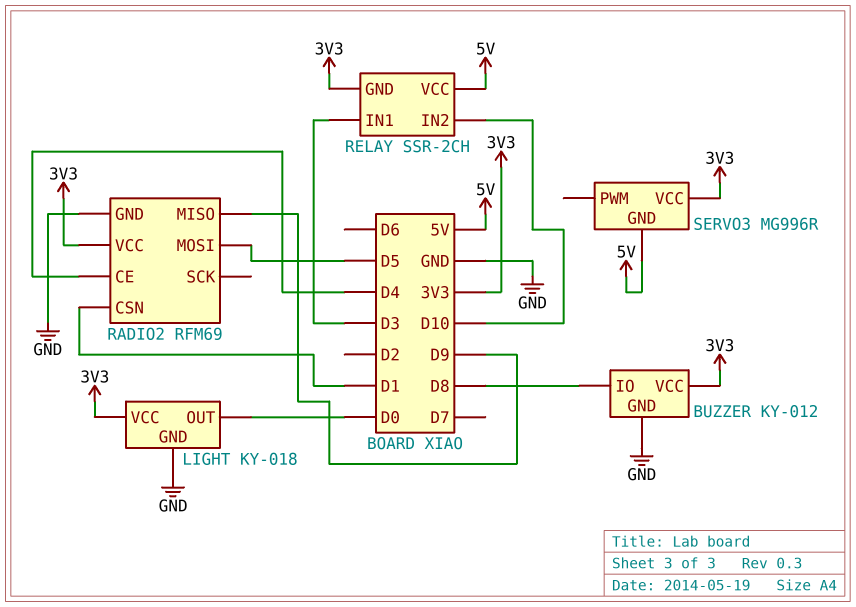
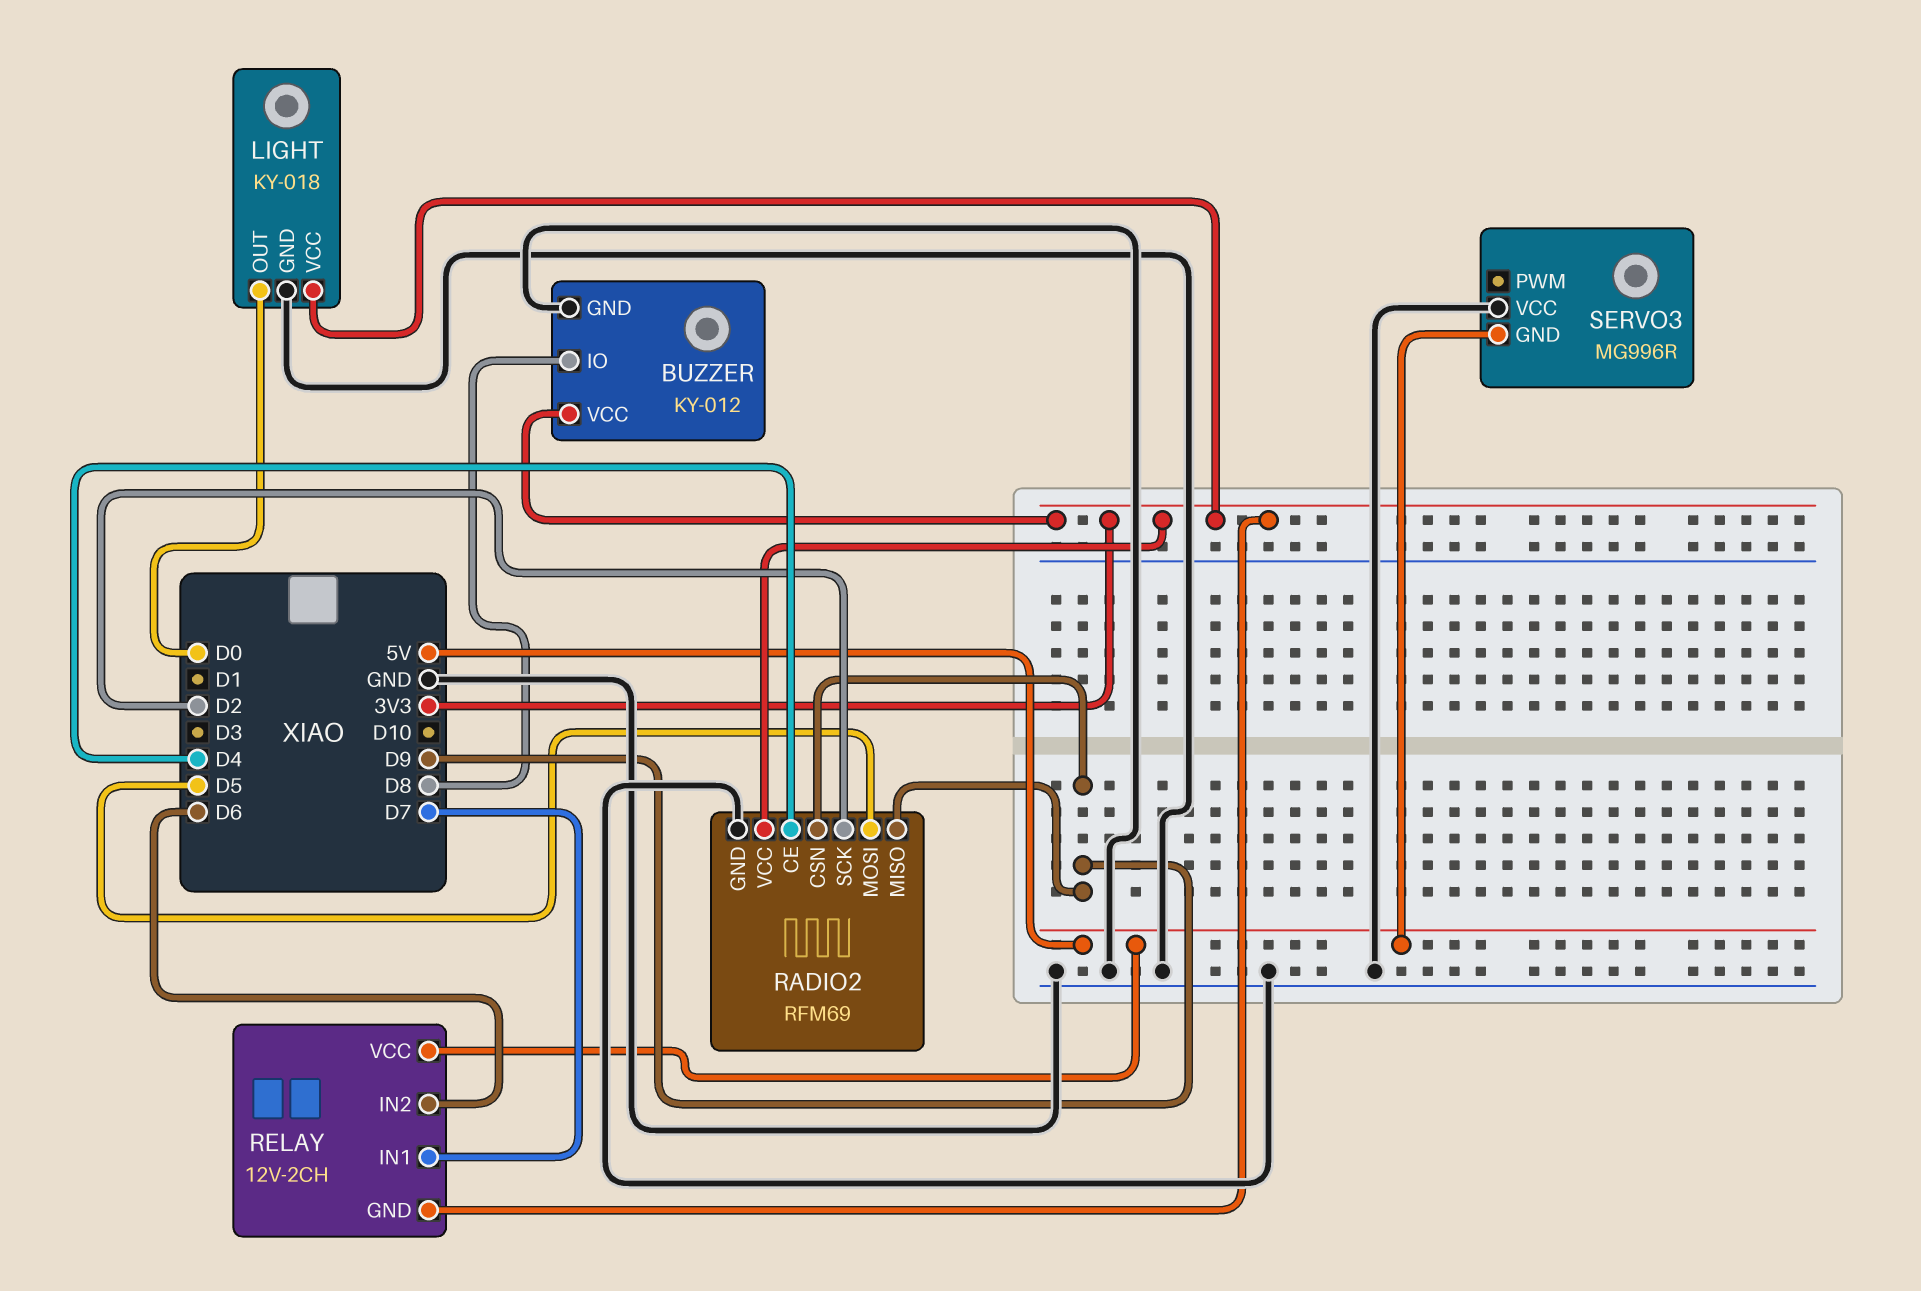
RADIO2 pin CSN: D1 -> D9
RADIO2 pin SCK: none -> D2
RELAY: SSR-2CH -> 12V-2CH
RELAY pin IN1: D3 -> D7
RELAY pin IN2: D10 -> D6
SERVO3 pin VCC: 3V3 -> GND

